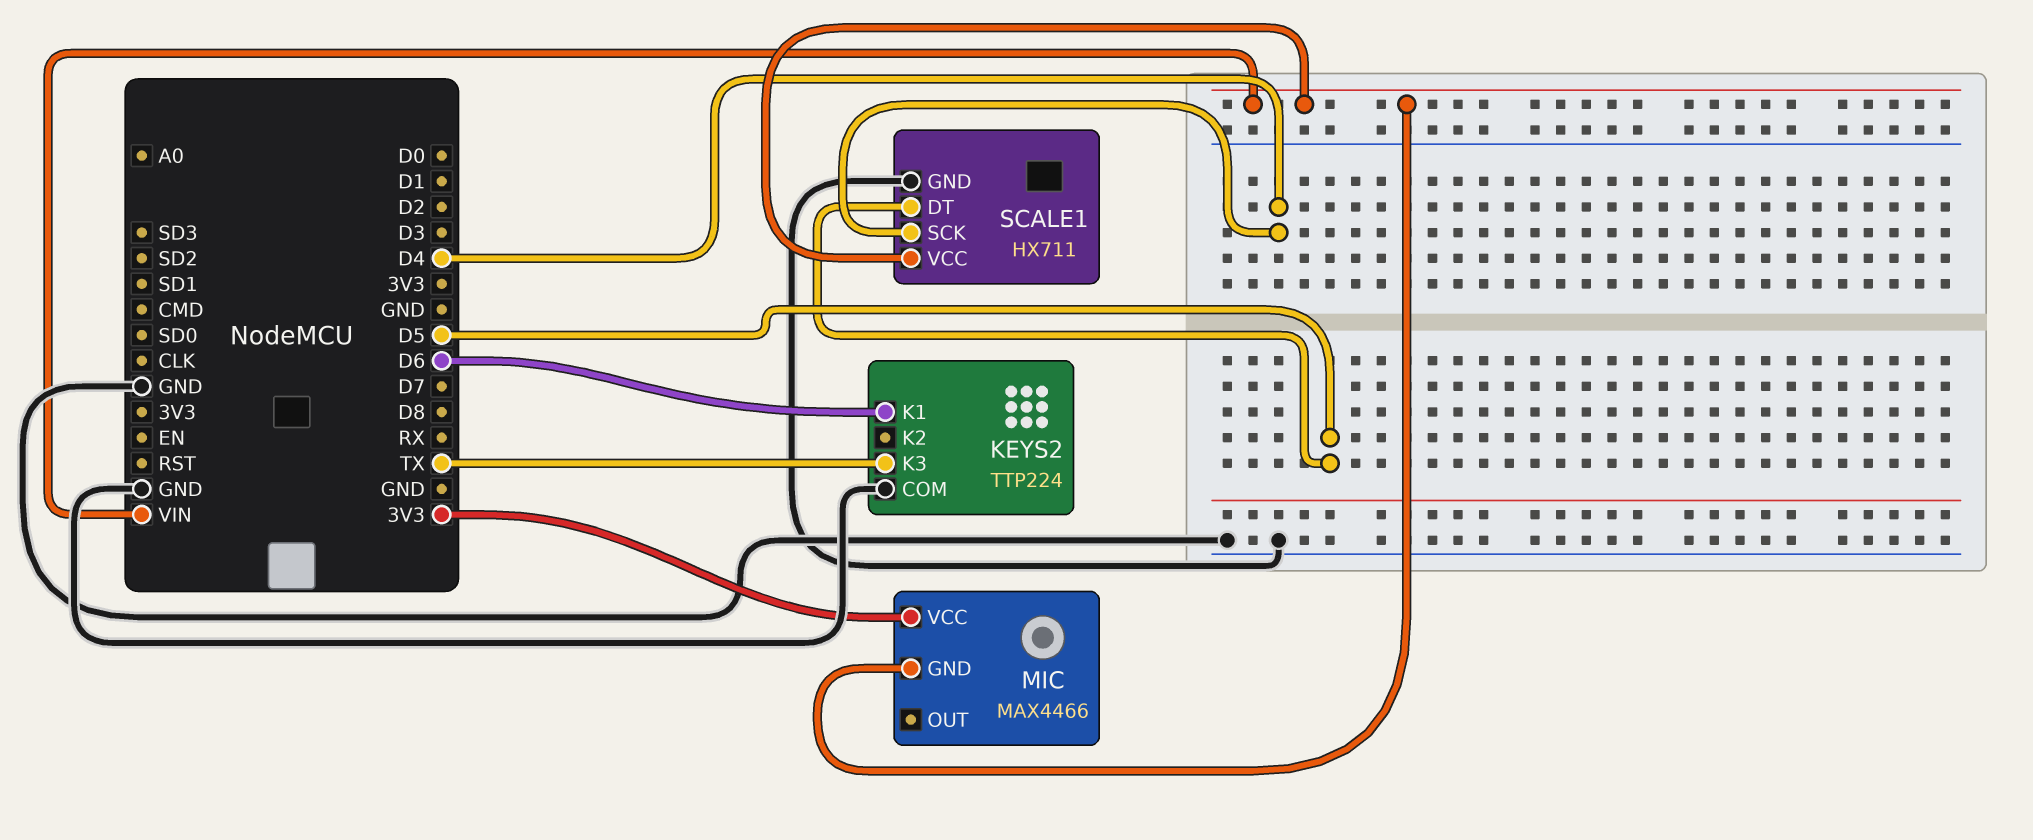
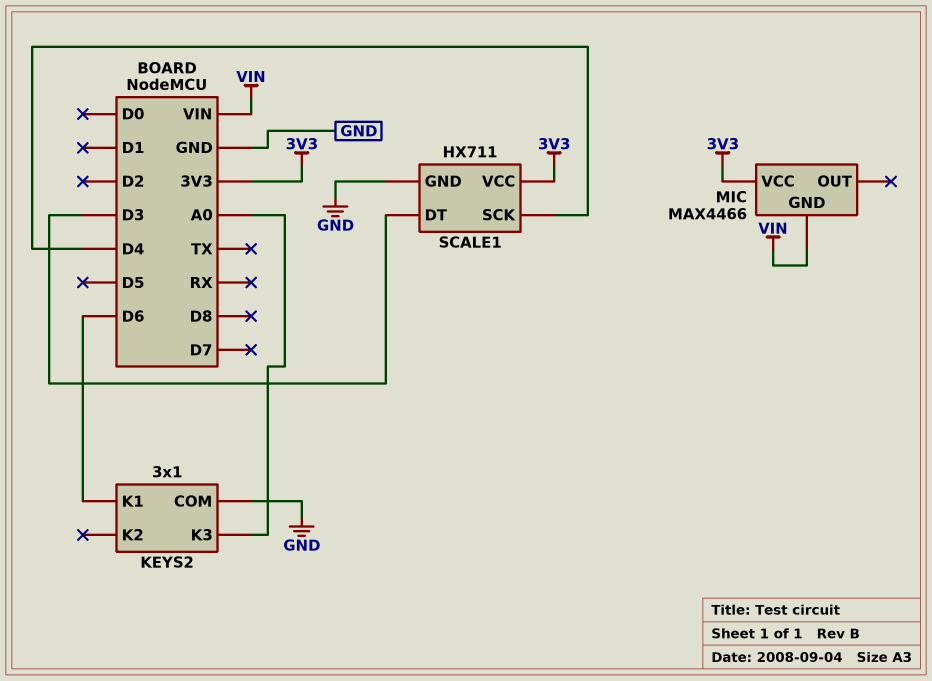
KEYS2: TTP224 -> 3x1
KEYS2 pin K3: TX -> A0
SCALE1 pin DT: D5 -> D3
SCALE1 pin VCC: VIN -> 3V3

